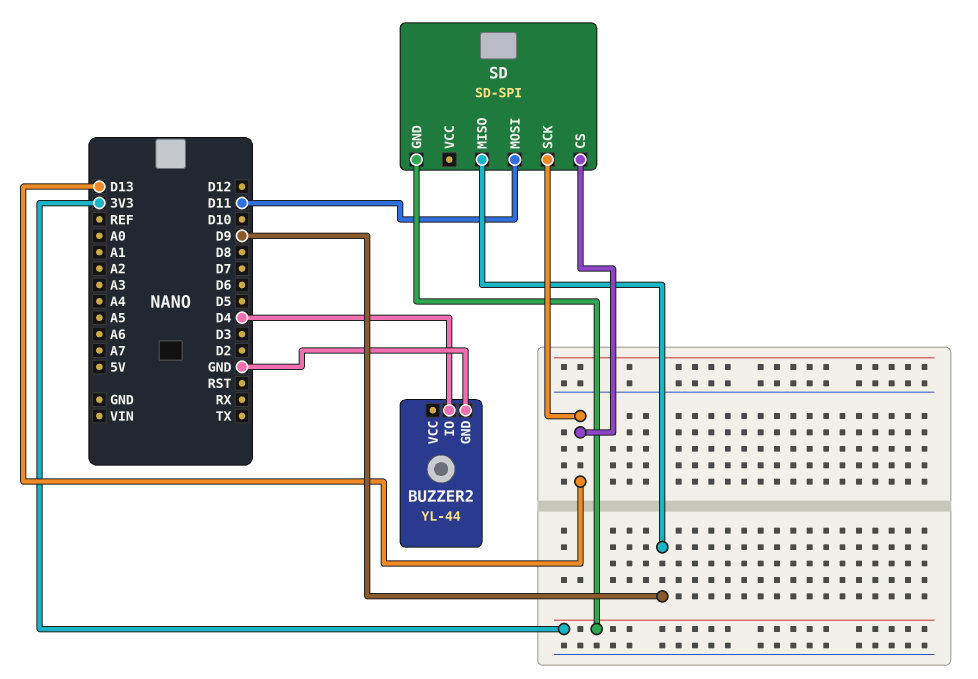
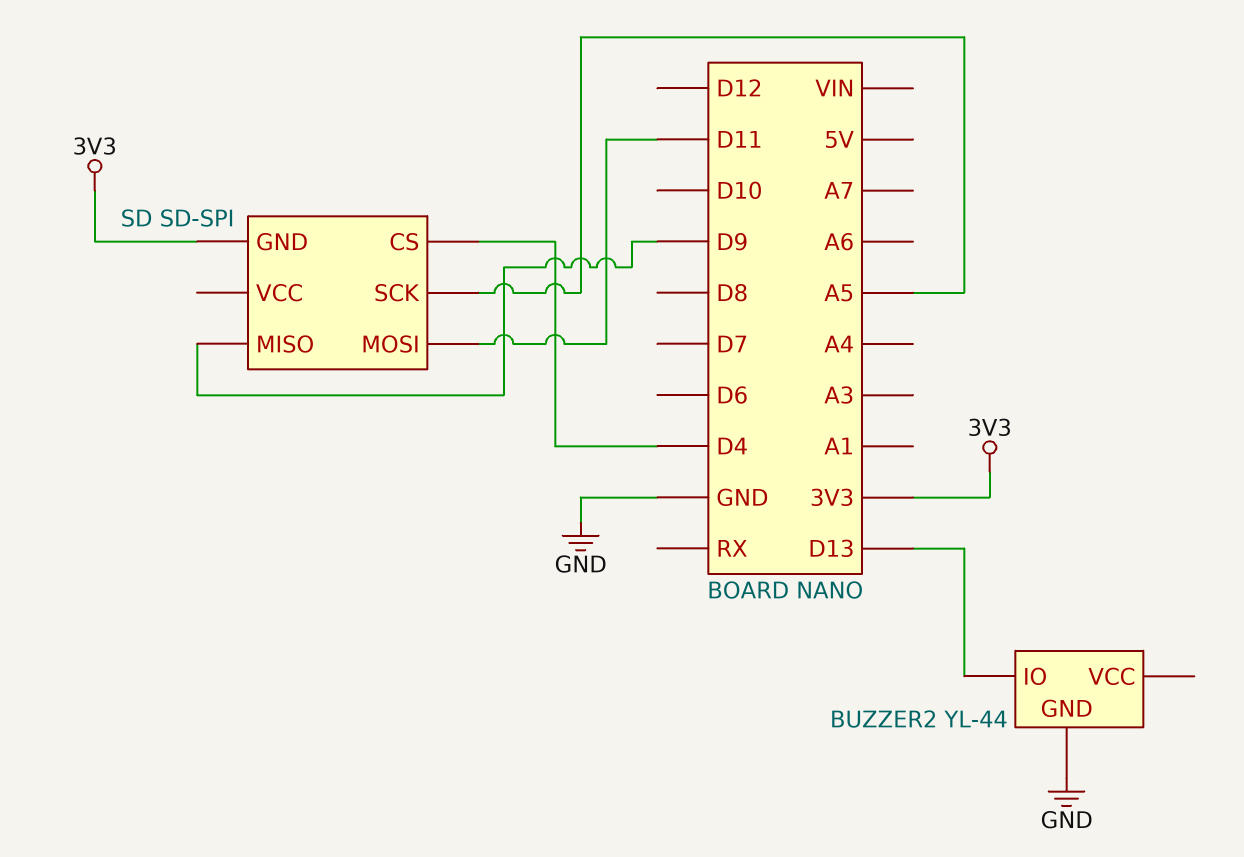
BUZZER2 pin IO: D4 -> D13
SD pin CS: D13 -> D4
SD pin SCK: D13 -> A5

